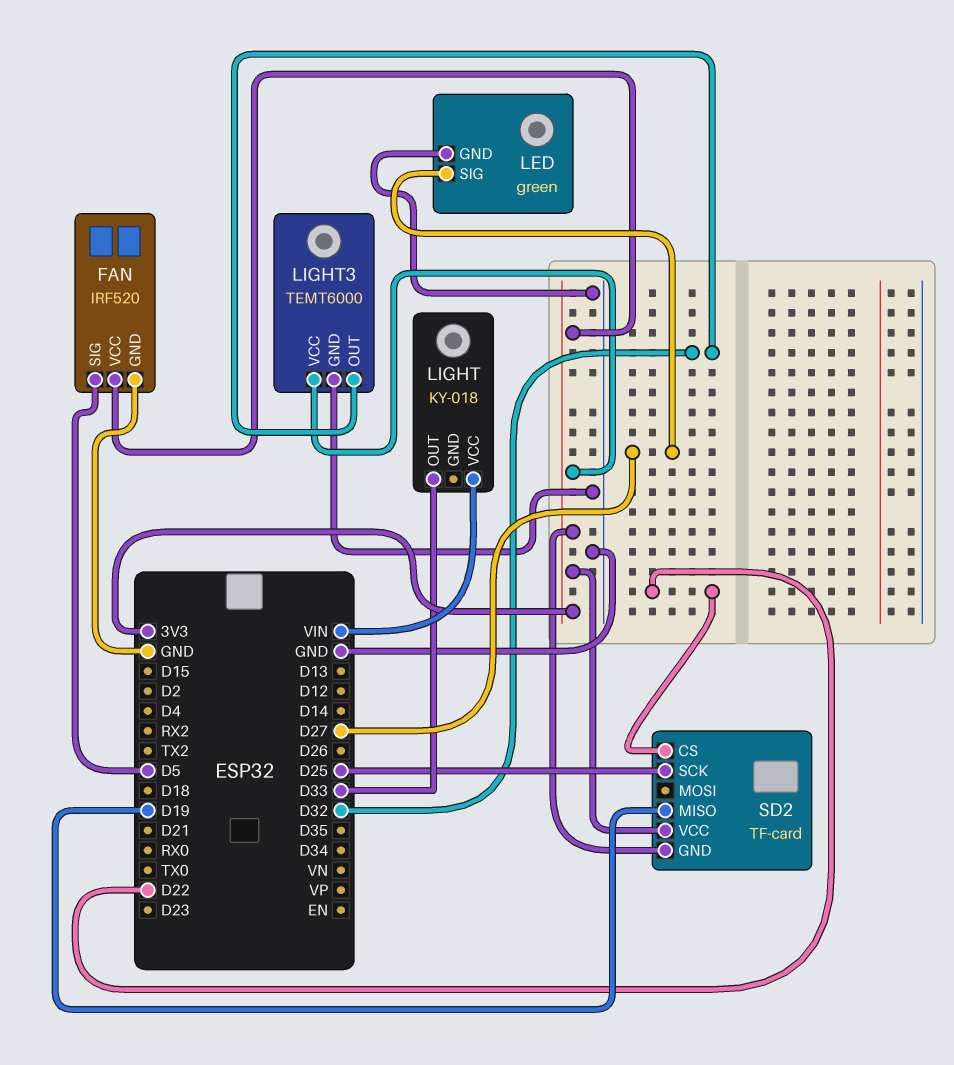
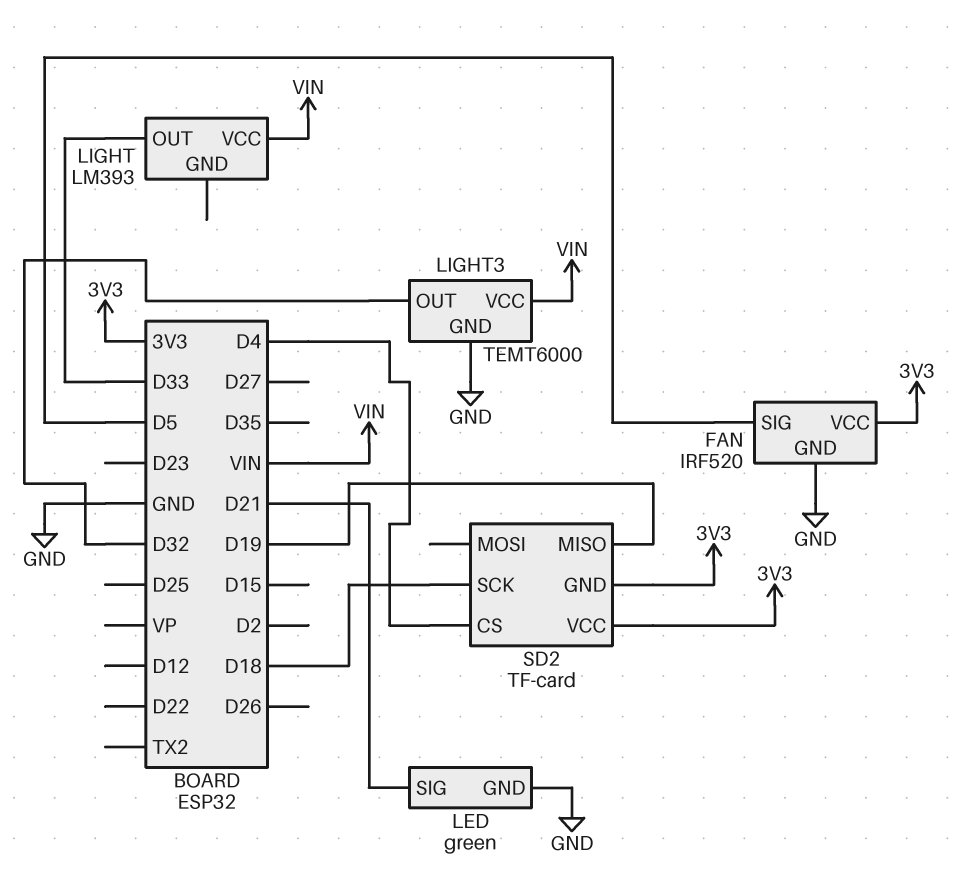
LED pin SIG: D27 -> D21
LIGHT: KY-018 -> LM393
LIGHT3 pin VCC: 3V3 -> VIN
SD2 pin CS: D22 -> D4
SD2 pin SCK: D25 -> D18

